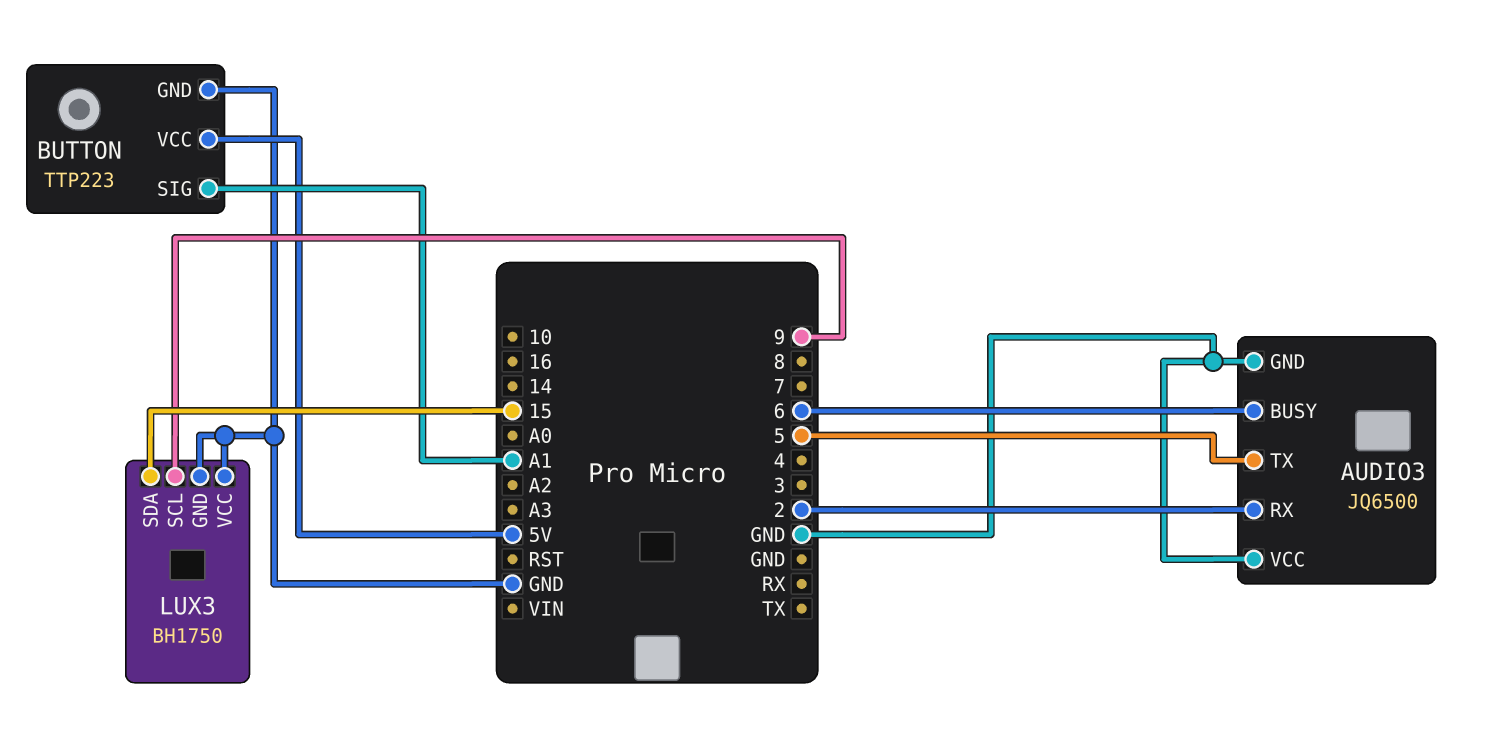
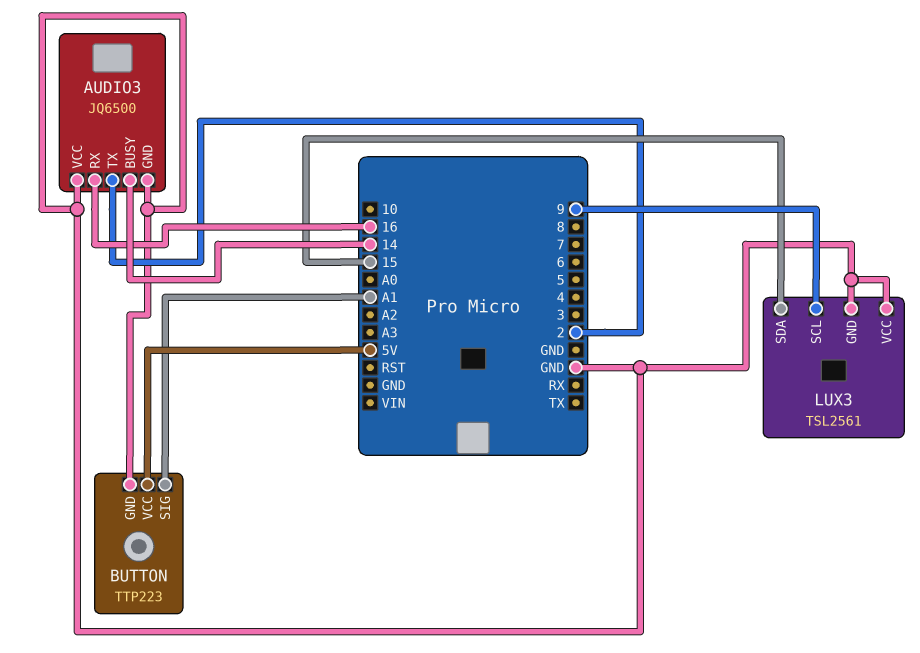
AUDIO3 pin BUSY: 6 -> 14
AUDIO3 pin RX: 2 -> 16
AUDIO3 pin TX: 5 -> 2
LUX3: BH1750 -> TSL2561

